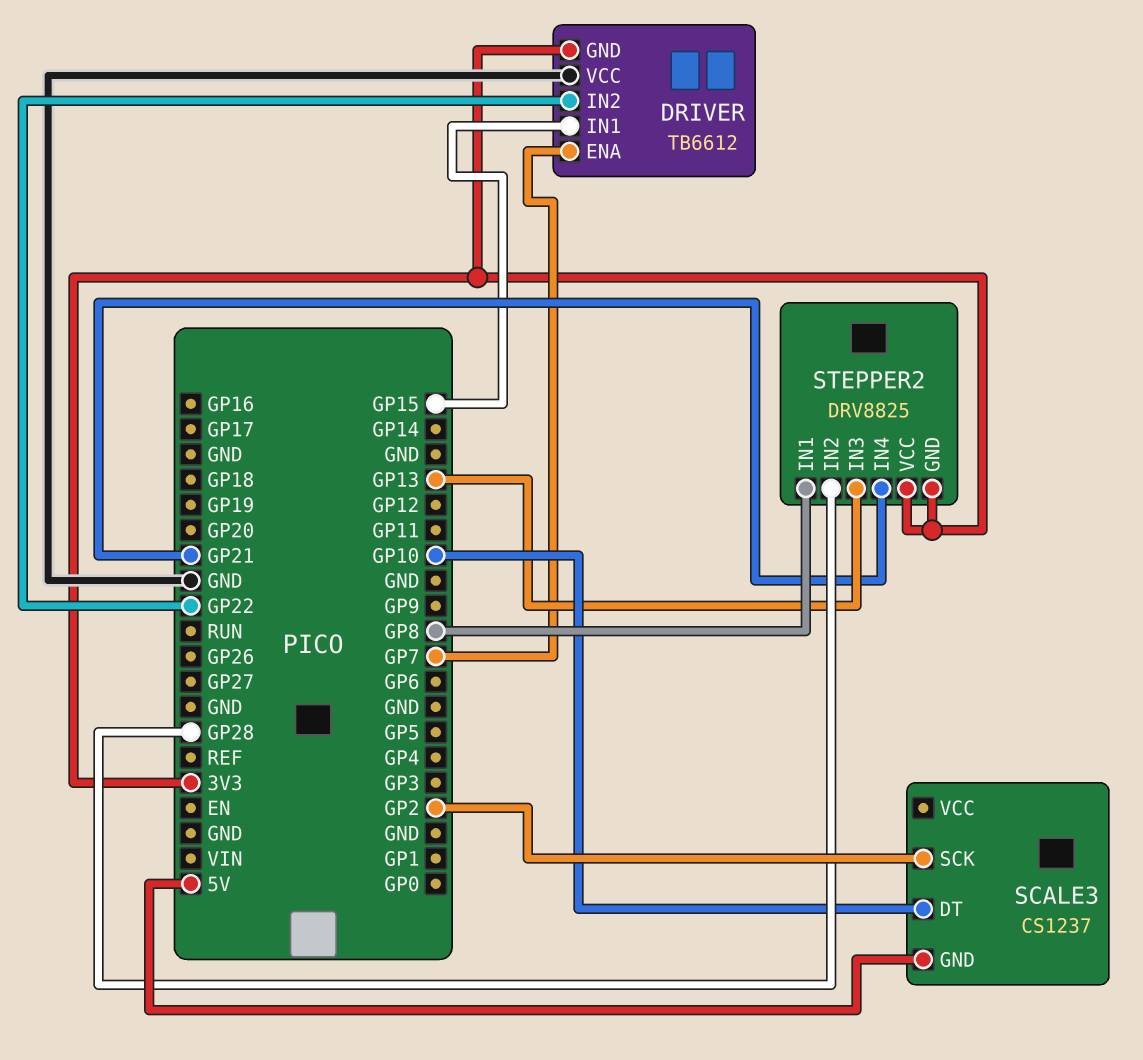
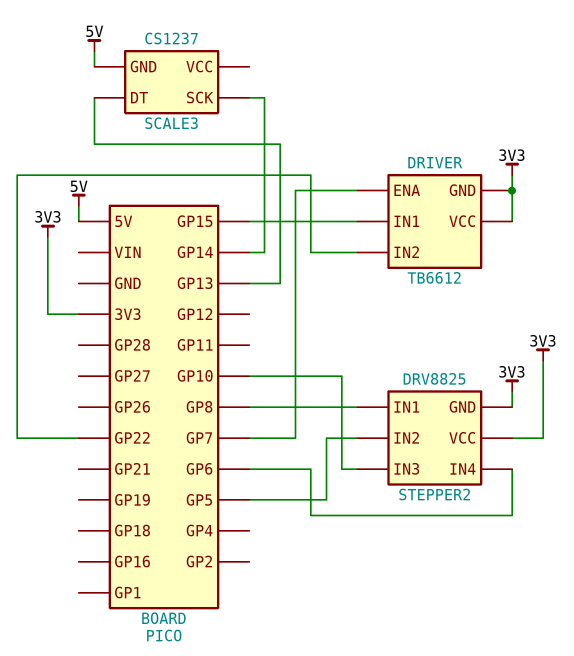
DRIVER pin VCC: GND -> 3V3
SCALE3 pin DT: GP10 -> GP13
SCALE3 pin SCK: GP2 -> GP14
STEPPER2 pin IN2: GP28 -> GP5
STEPPER2 pin IN3: GP13 -> GP10
STEPPER2 pin IN4: GP21 -> GP6

